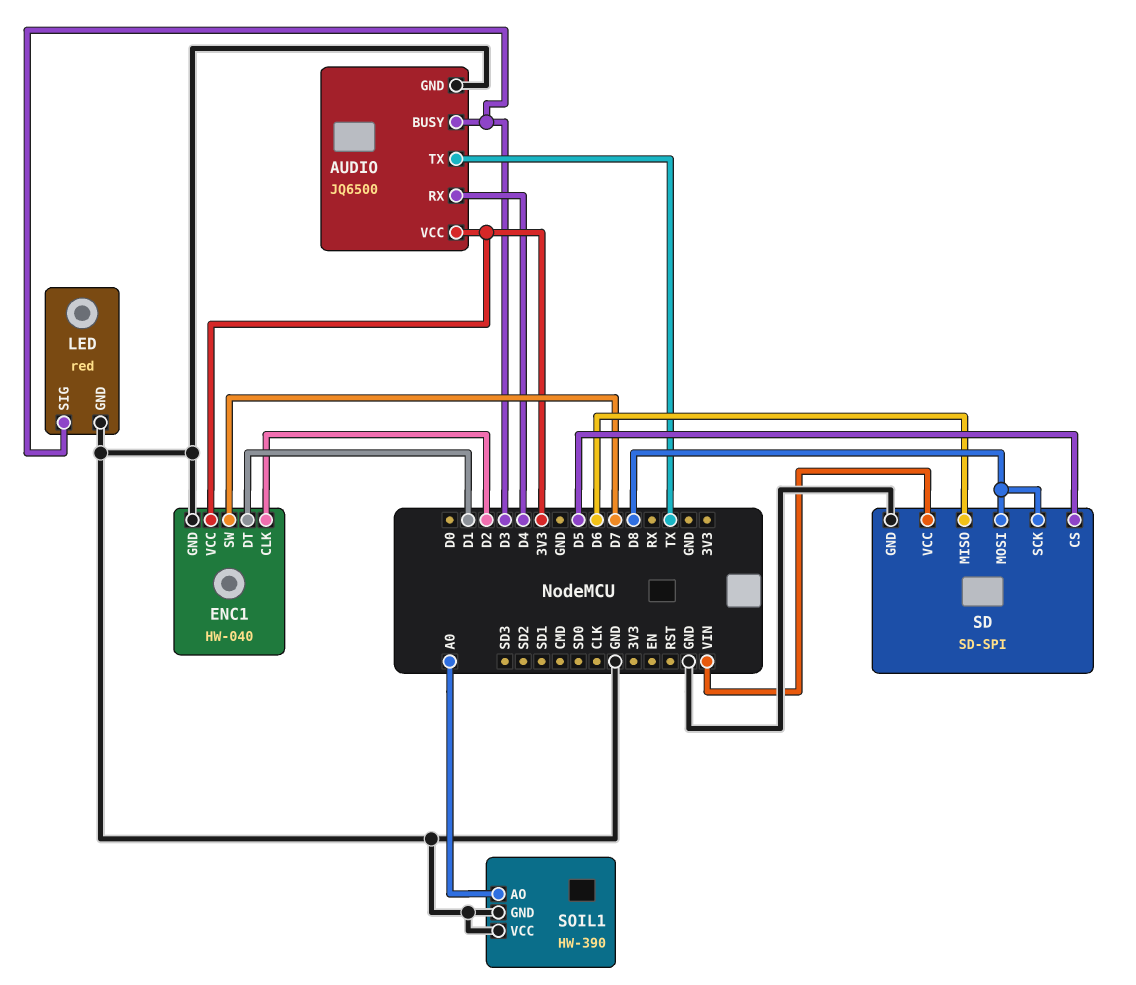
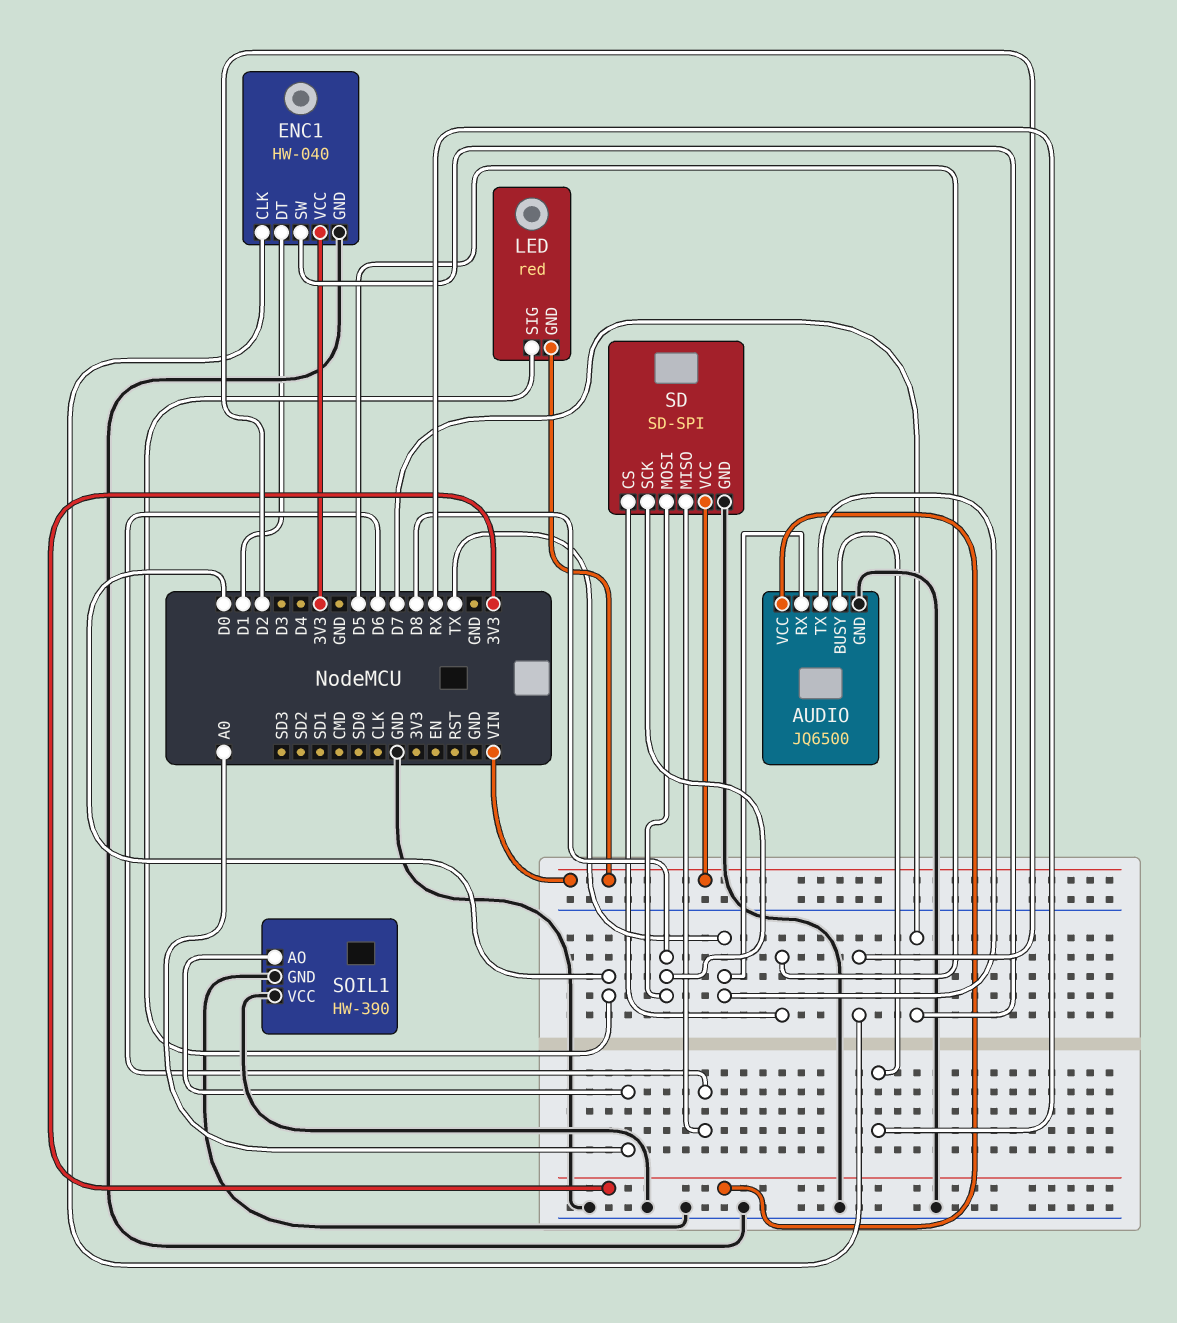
AUDIO pin BUSY: D3 -> RX
AUDIO pin RX: D4 -> TX
LED pin GND: GND -> VIN
LED pin SIG: D3 -> D0

